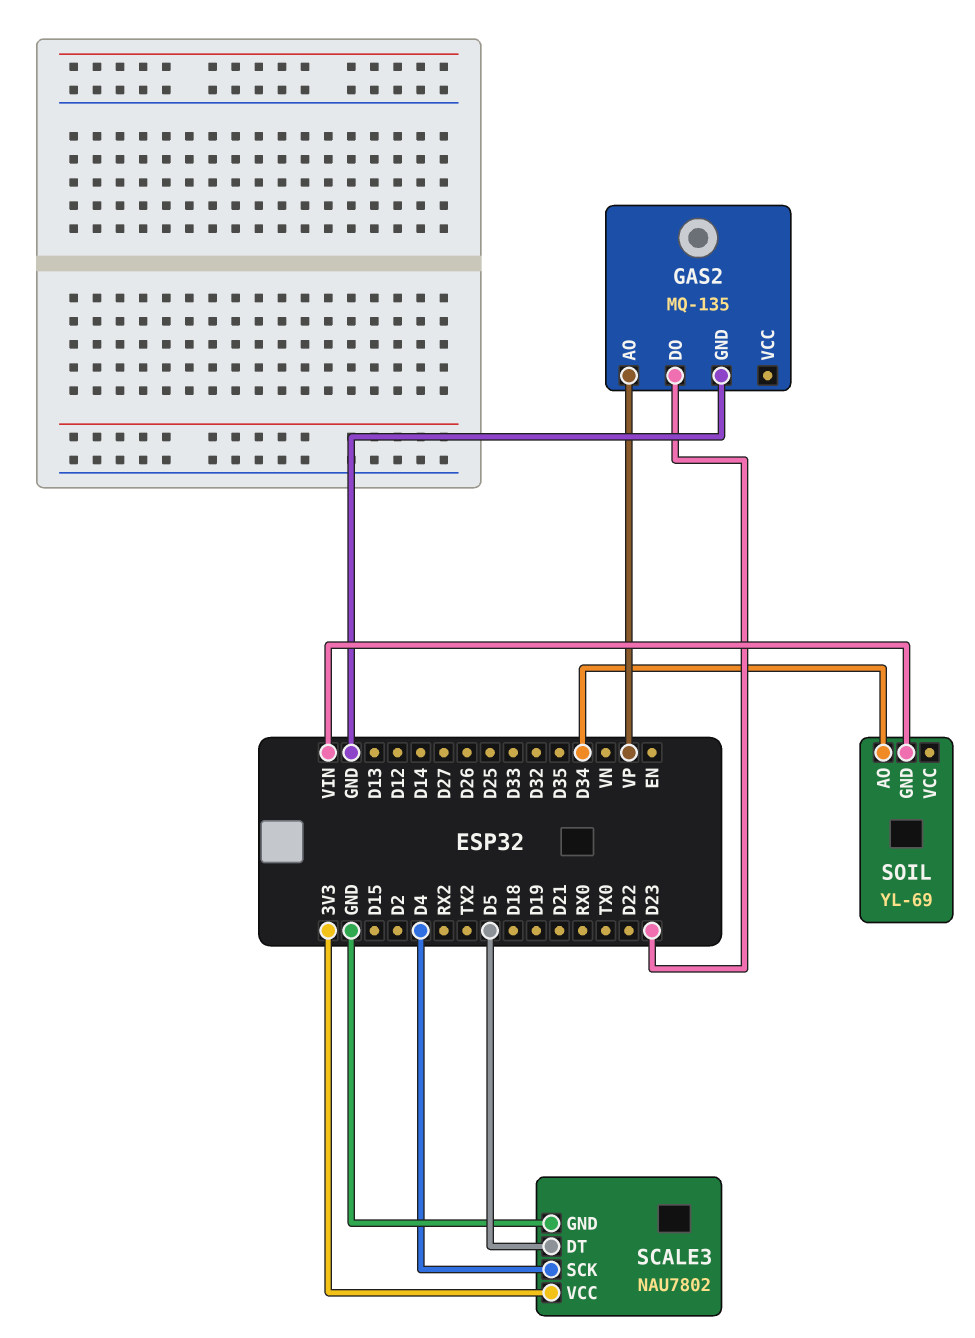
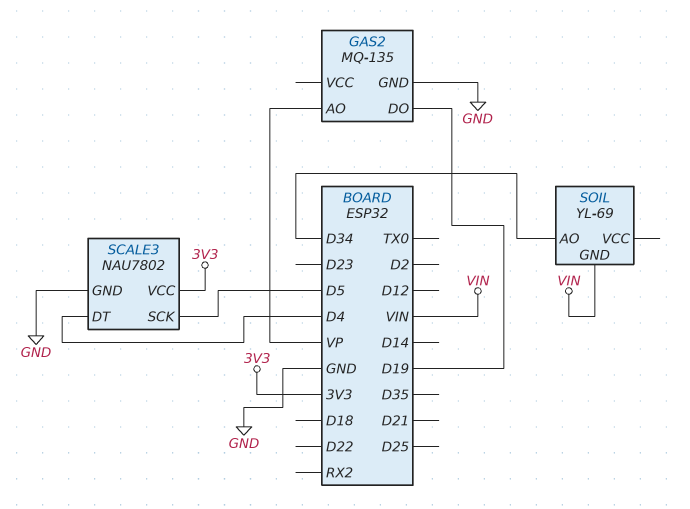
GAS2 pin DO: D23 -> D19
SCALE3 pin DT: D5 -> D4
SCALE3 pin SCK: D4 -> D5

